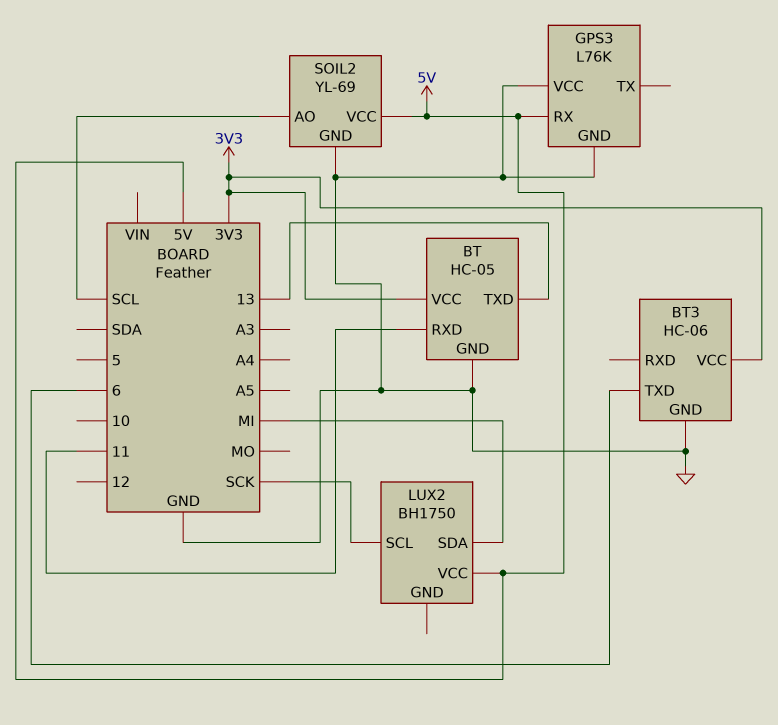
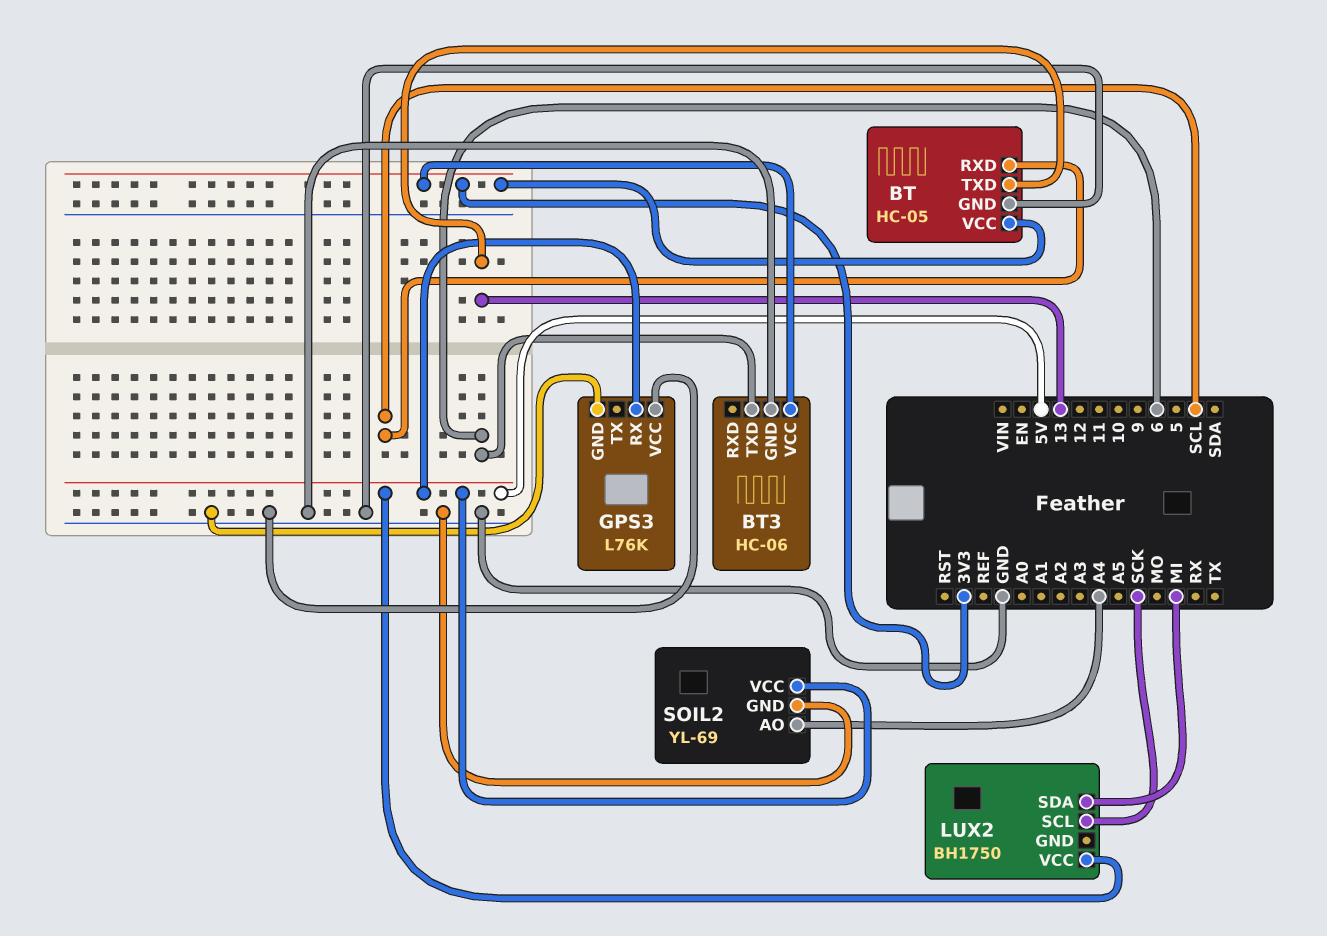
BT pin RXD: 11 -> SCL
SOIL2 pin AO: SCL -> A4

